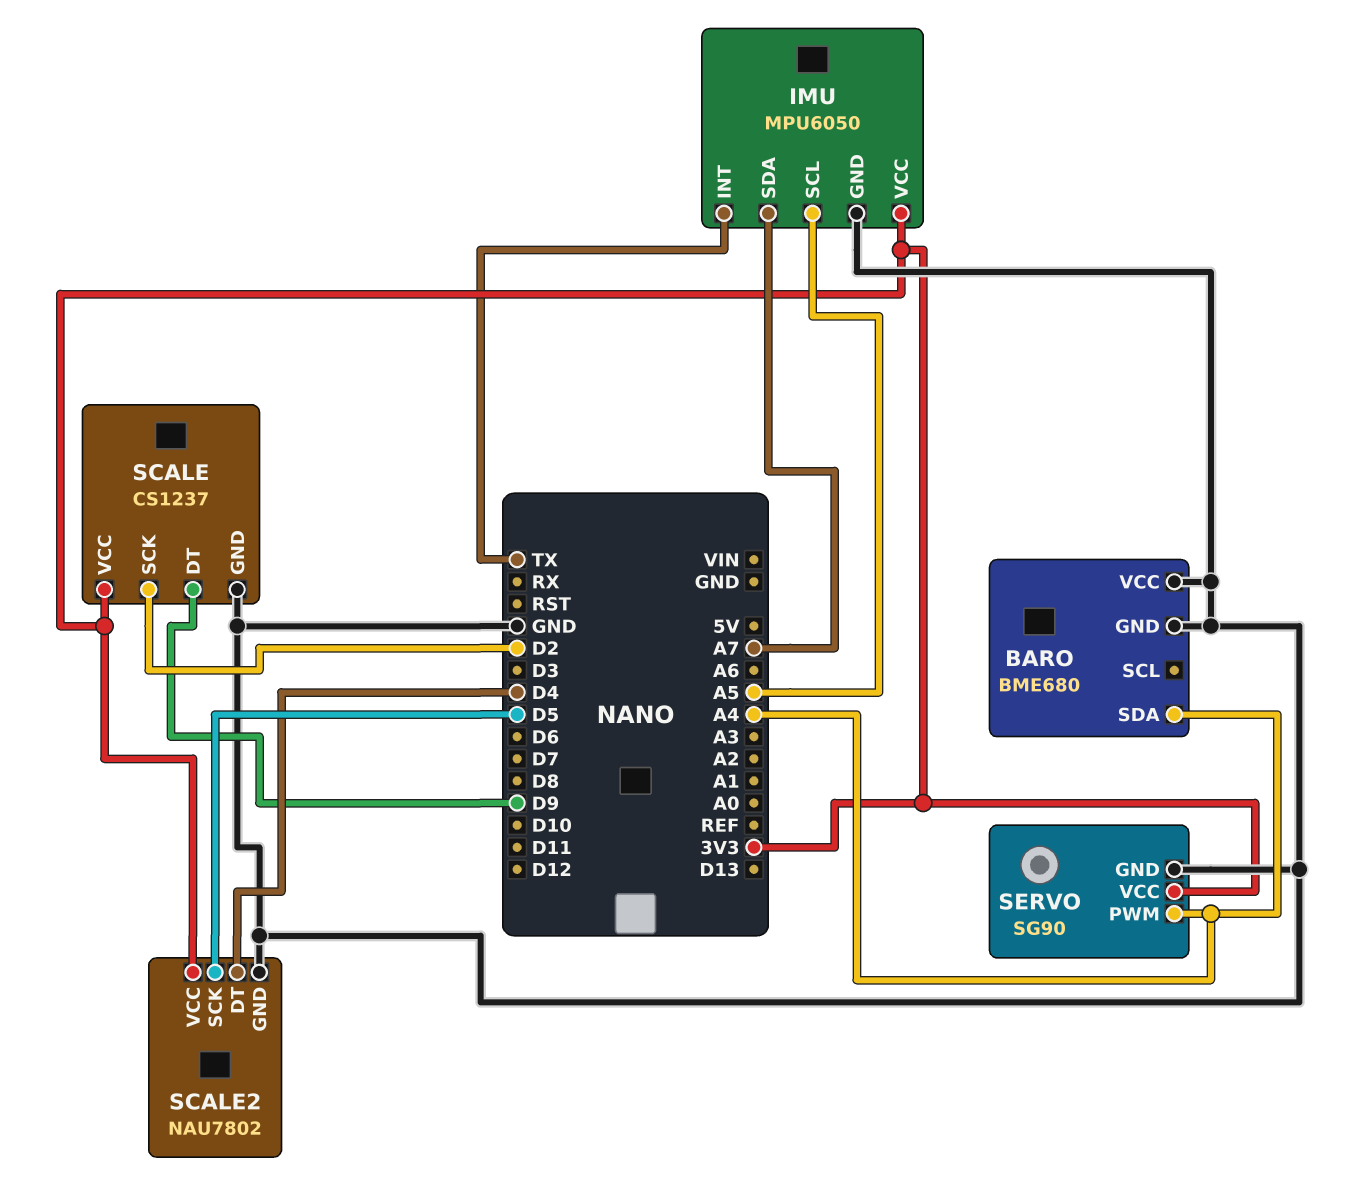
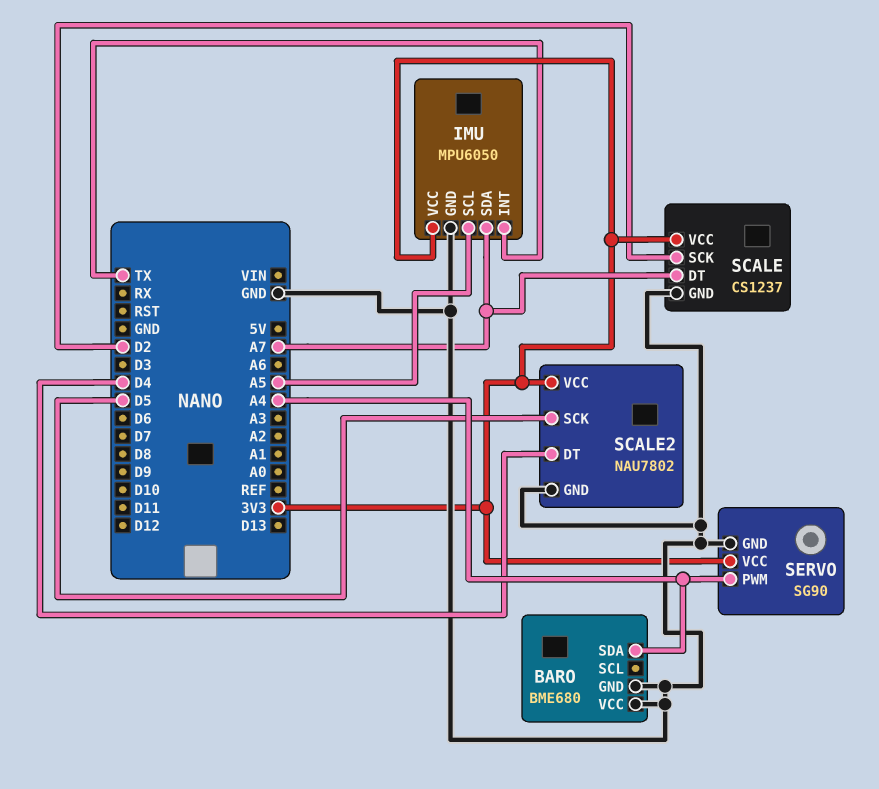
SCALE pin DT: D9 -> A7

